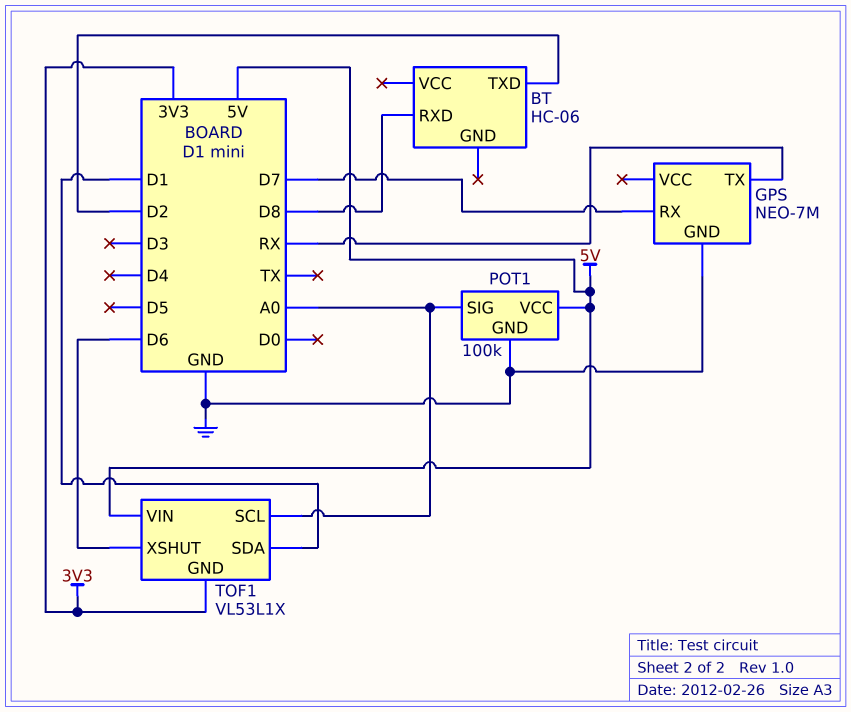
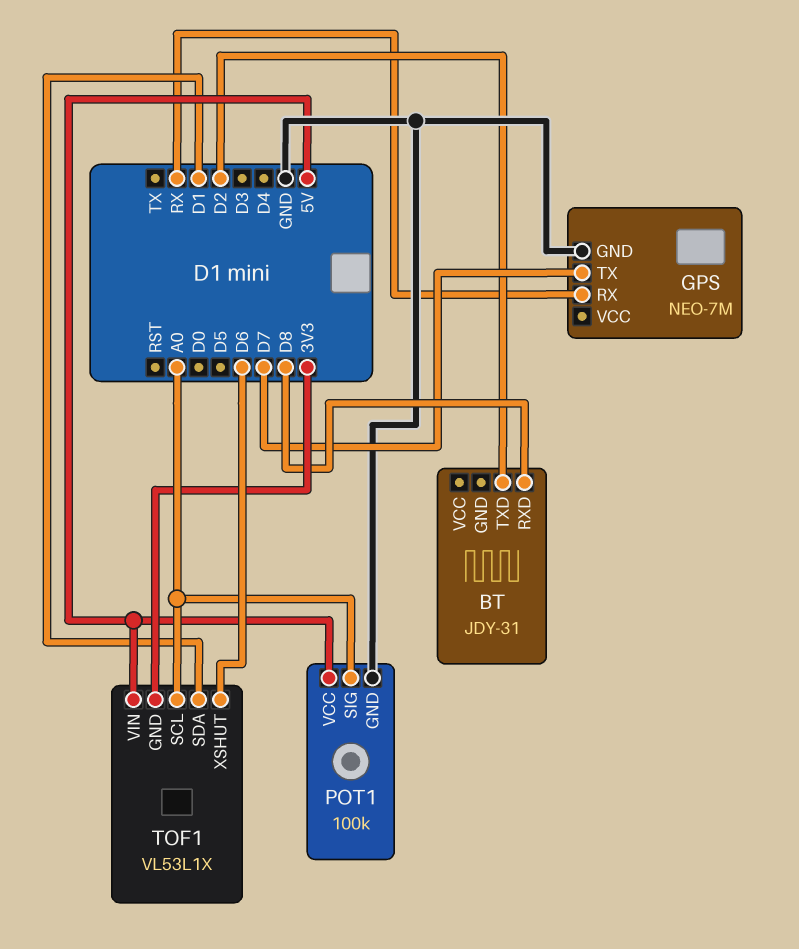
BT: HC-06 -> JDY-31
GPS pin RX: D7 -> RX
GPS pin TX: RX -> D7

